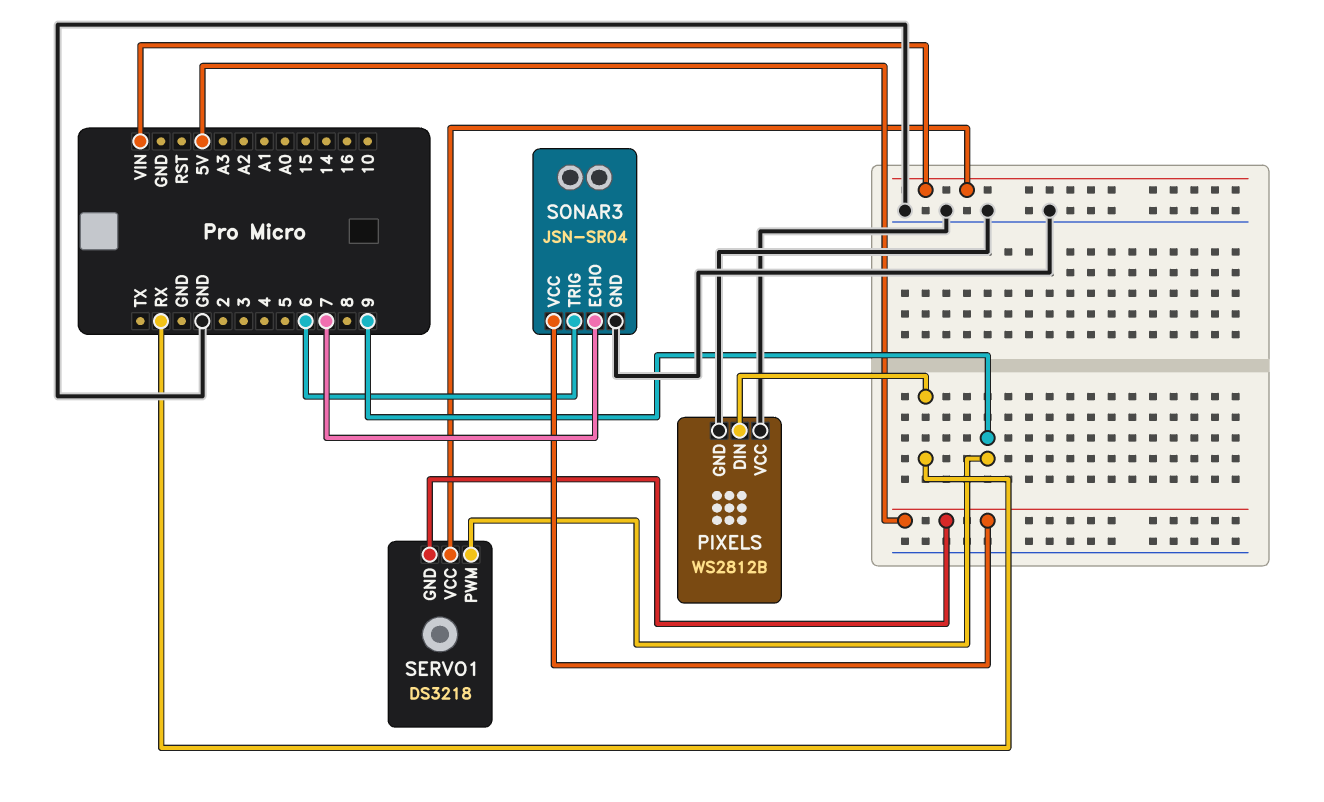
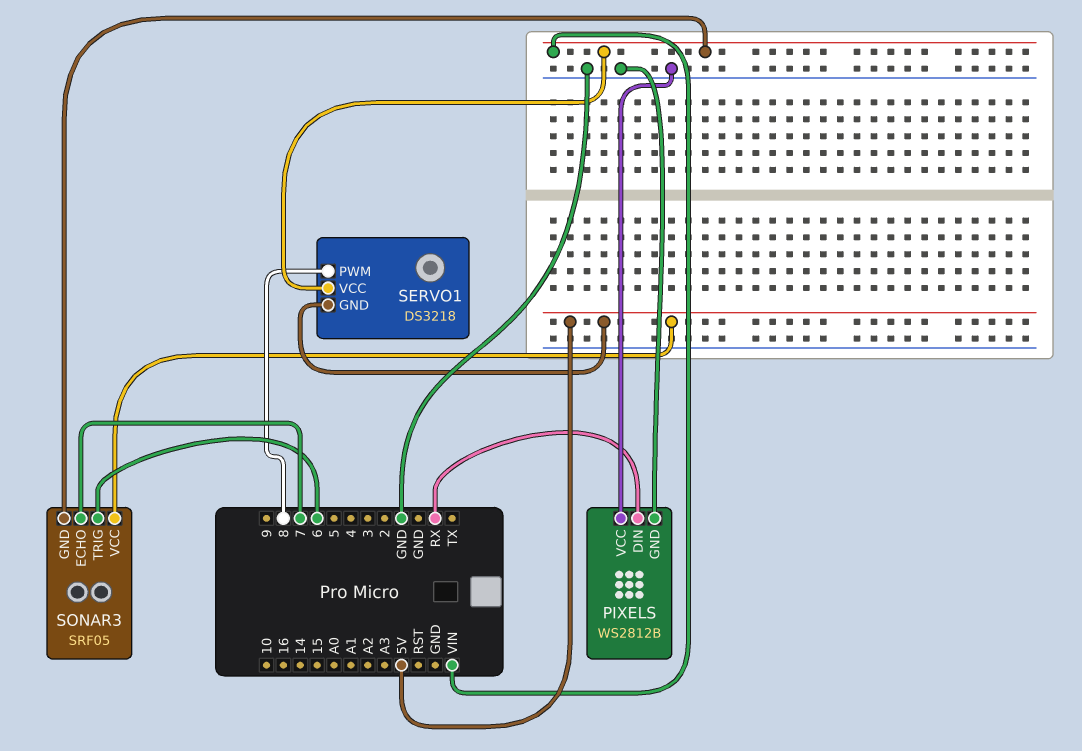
SERVO1 pin PWM: 9 -> 8
SONAR3: JSN-SR04 -> SRF05
SONAR3 pin GND: GND -> VIN

